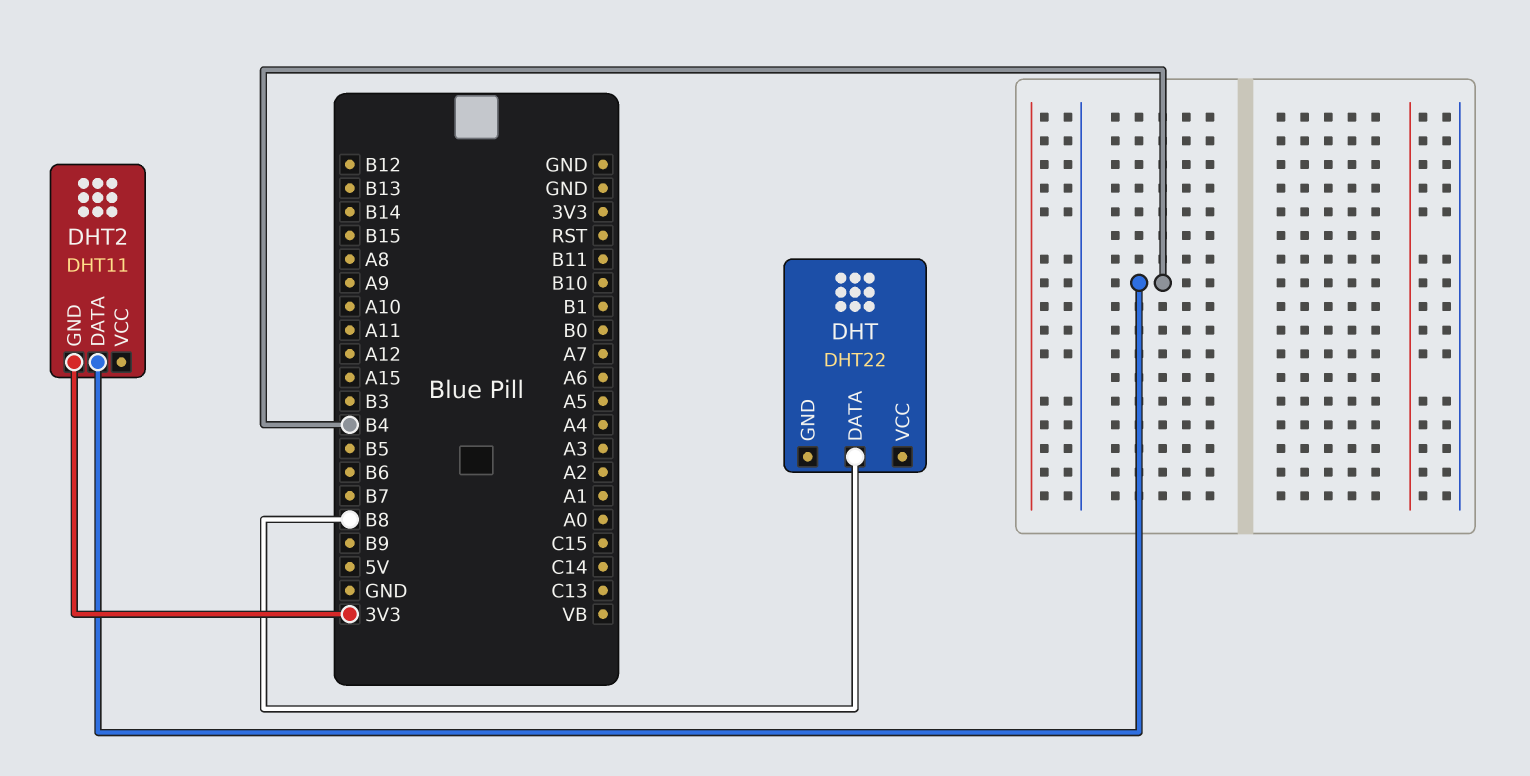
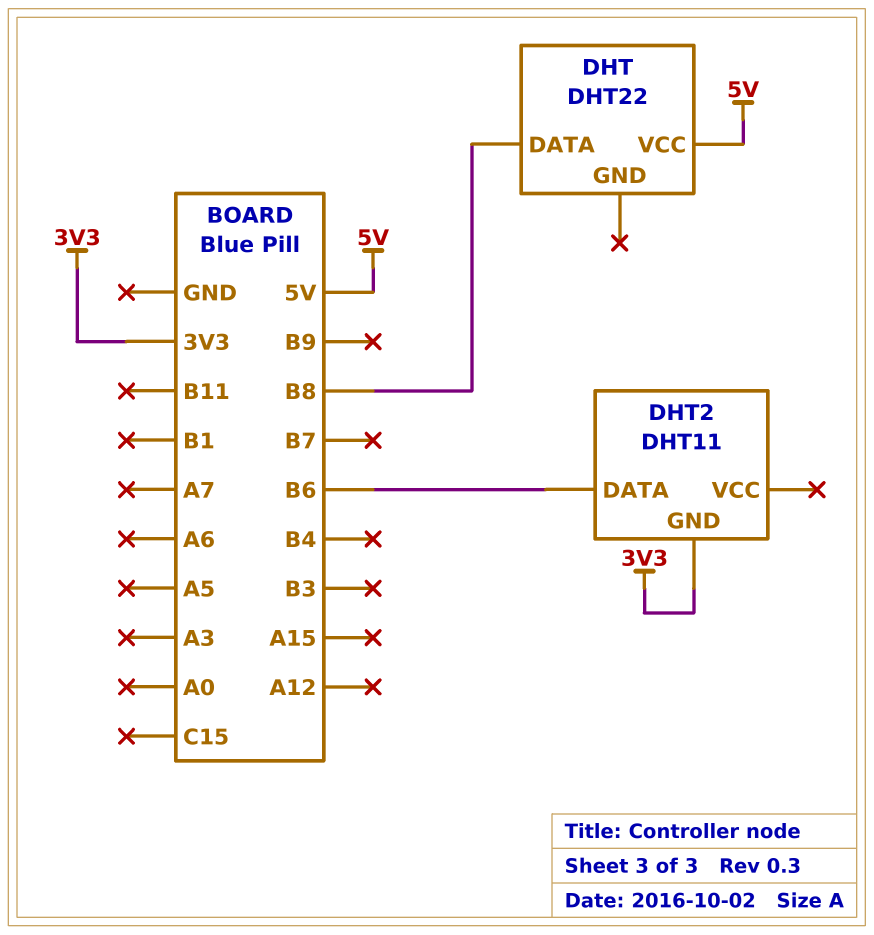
DHT pin VCC: none -> 5V
DHT2 pin DATA: B4 -> B6

